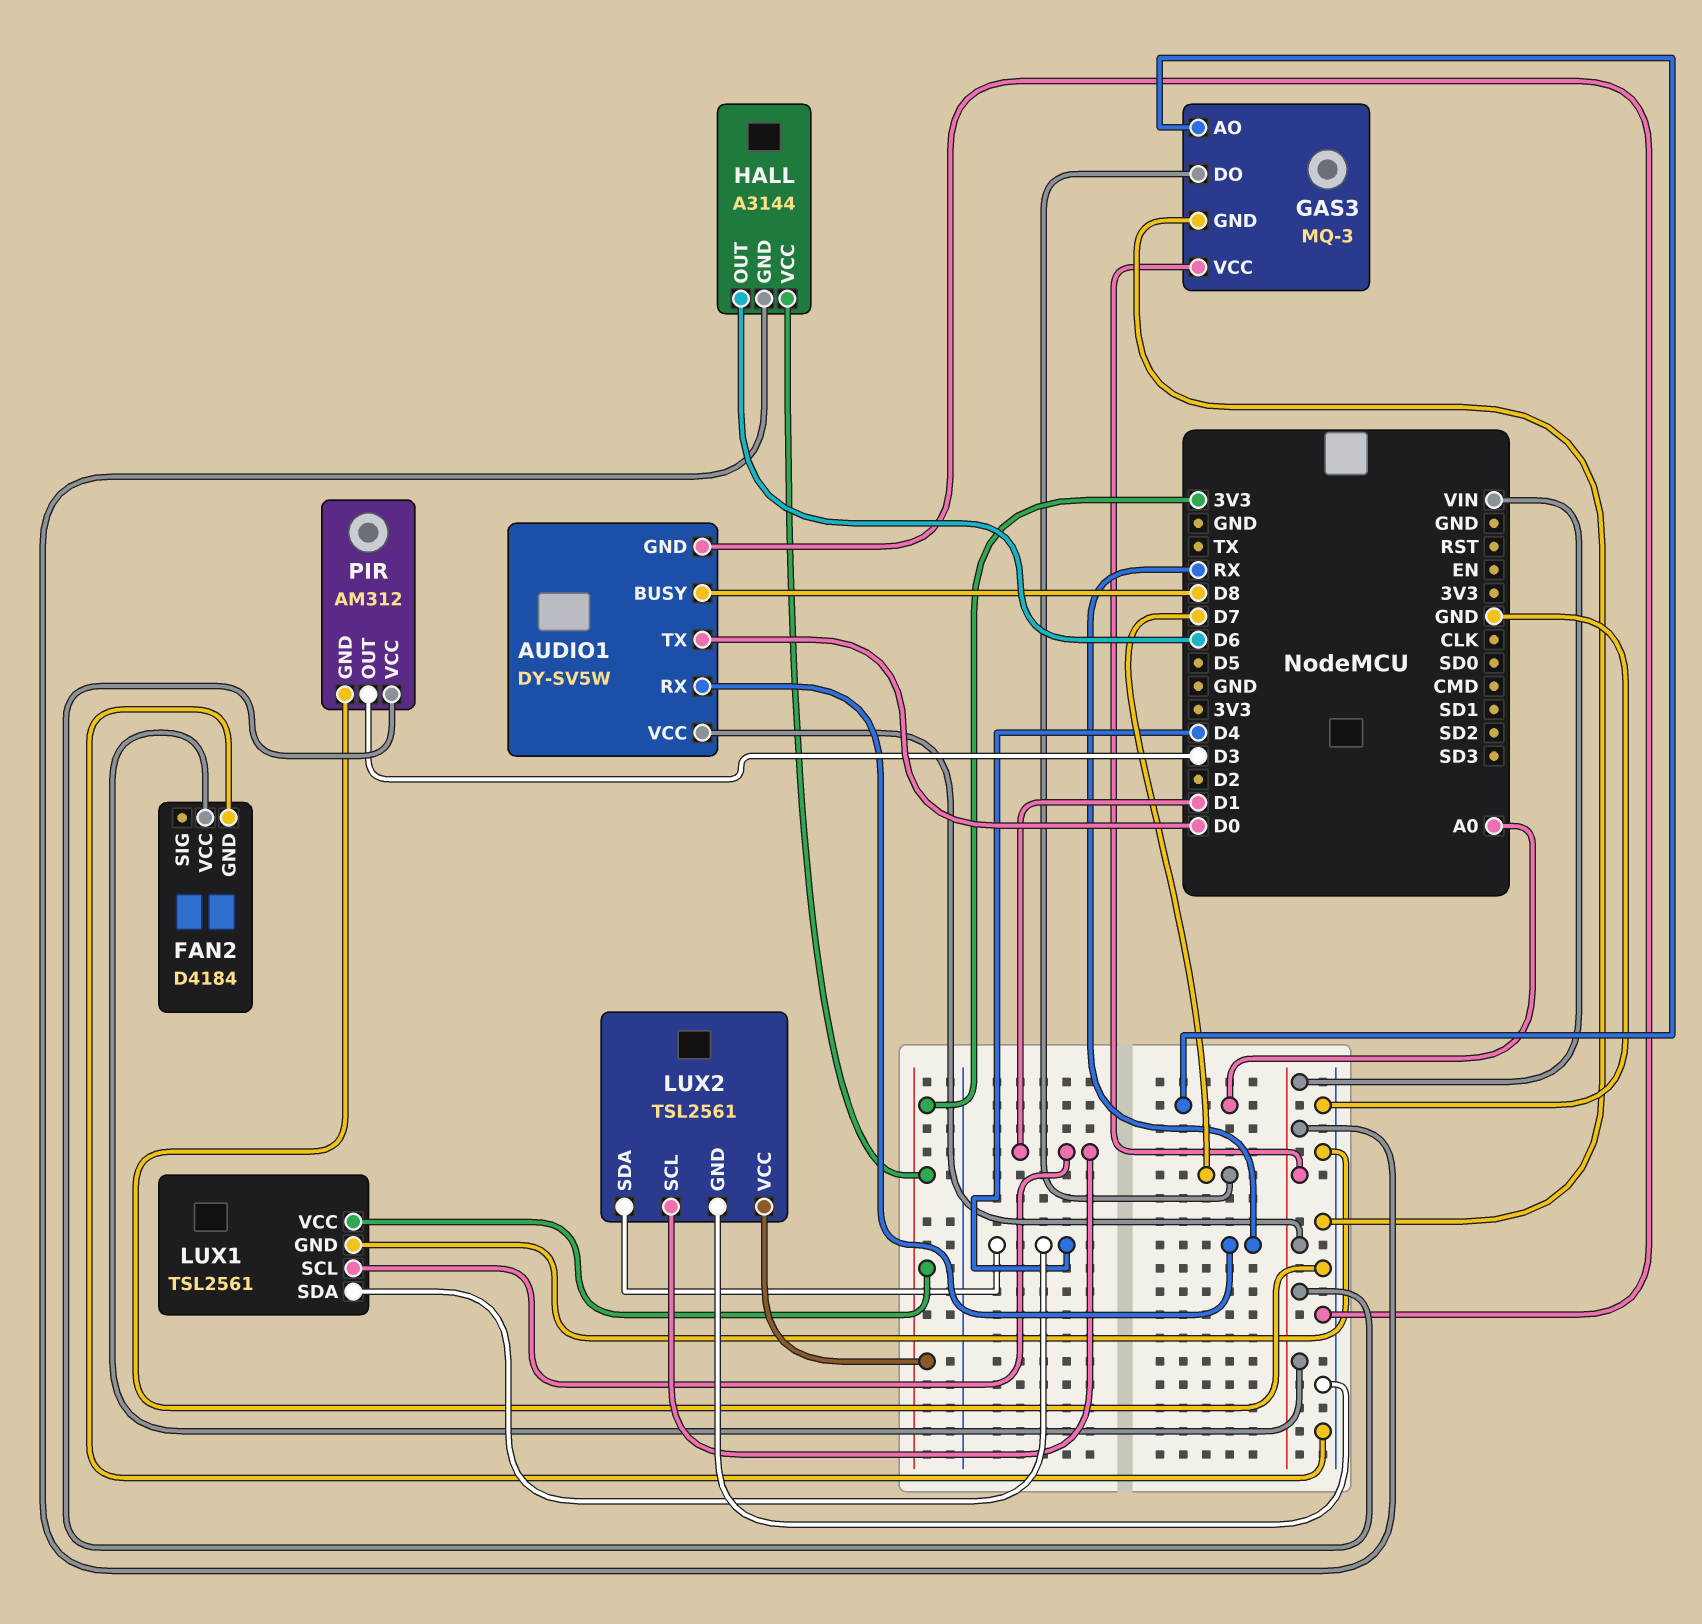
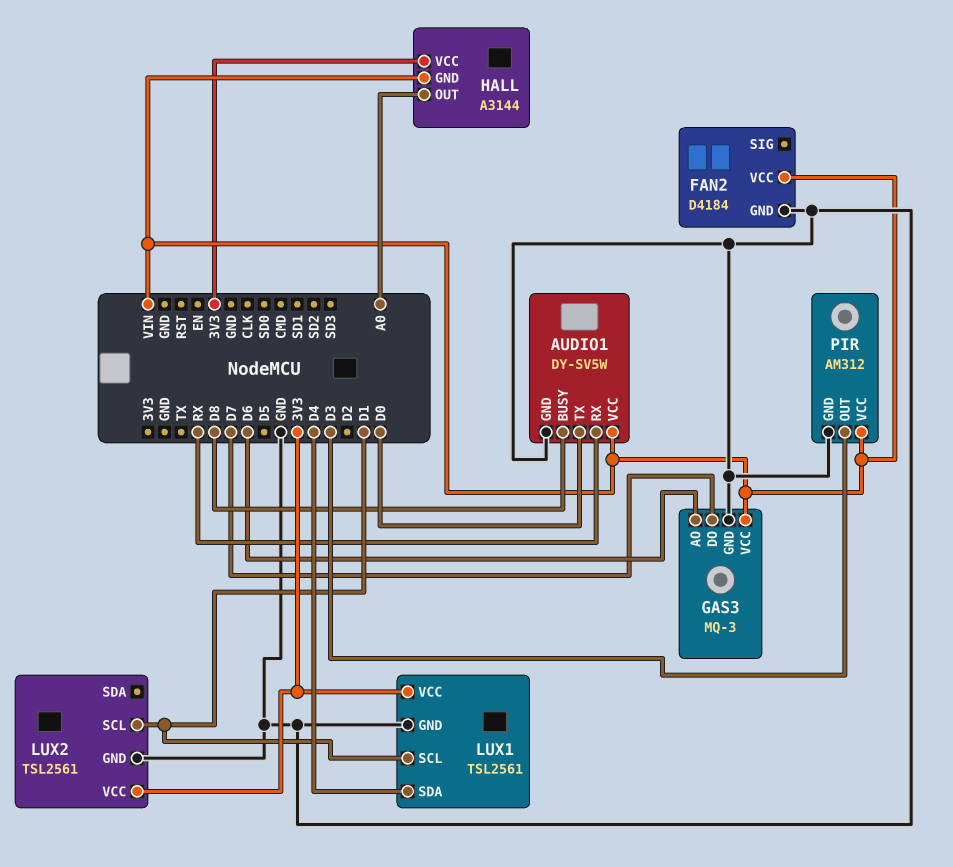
GAS3 pin AO: A0 -> D6
HALL pin OUT: D6 -> A0
LUX2 pin SDA: D4 -> none

